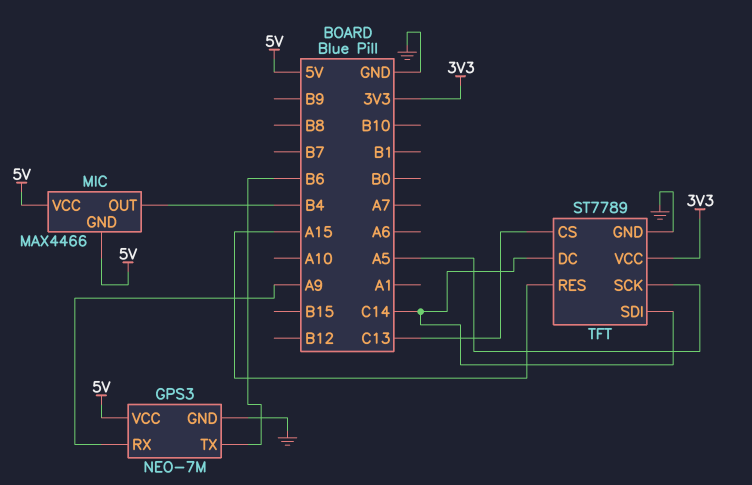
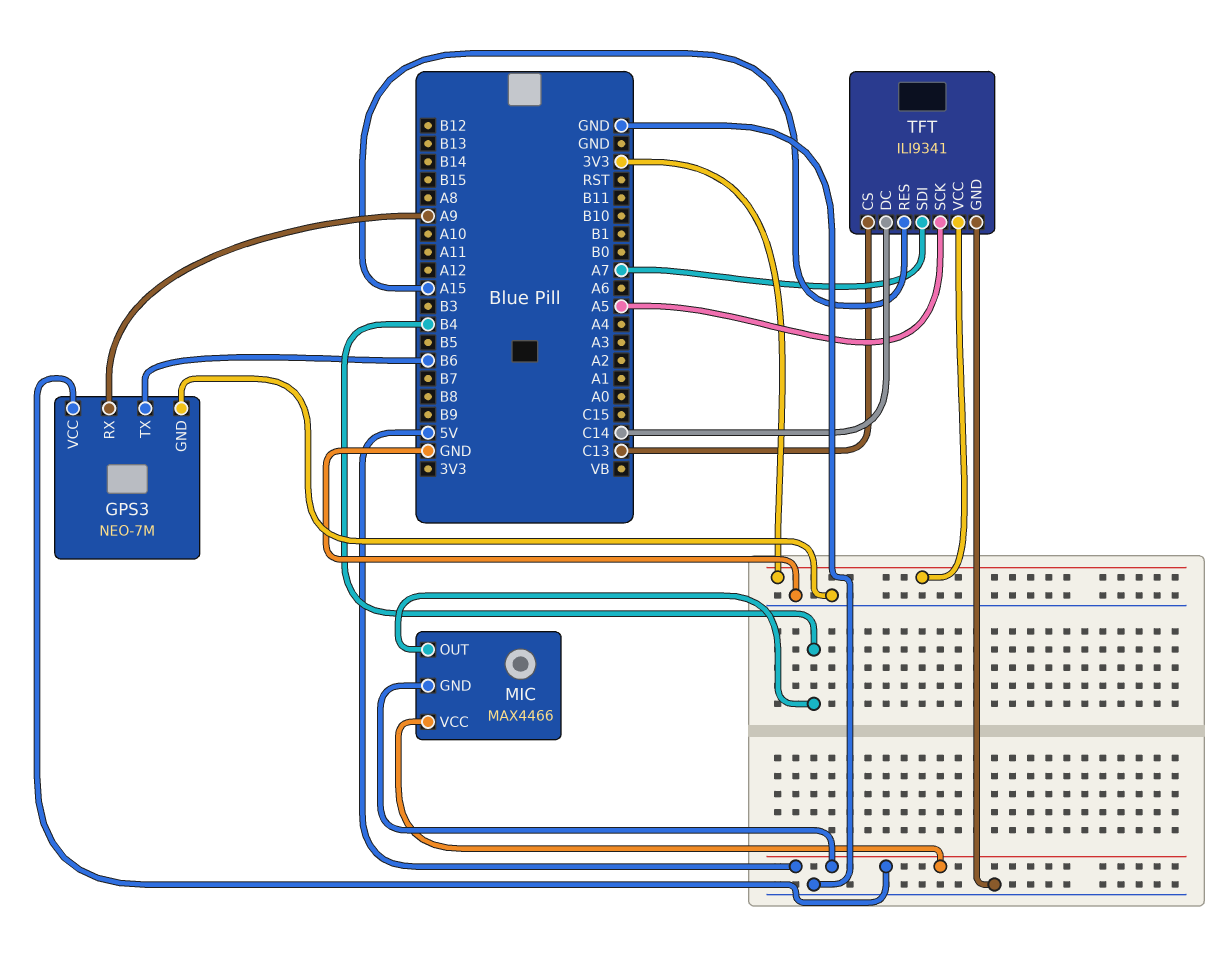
TFT: ST7789 -> ILI9341
TFT pin SDI: C14 -> A7

